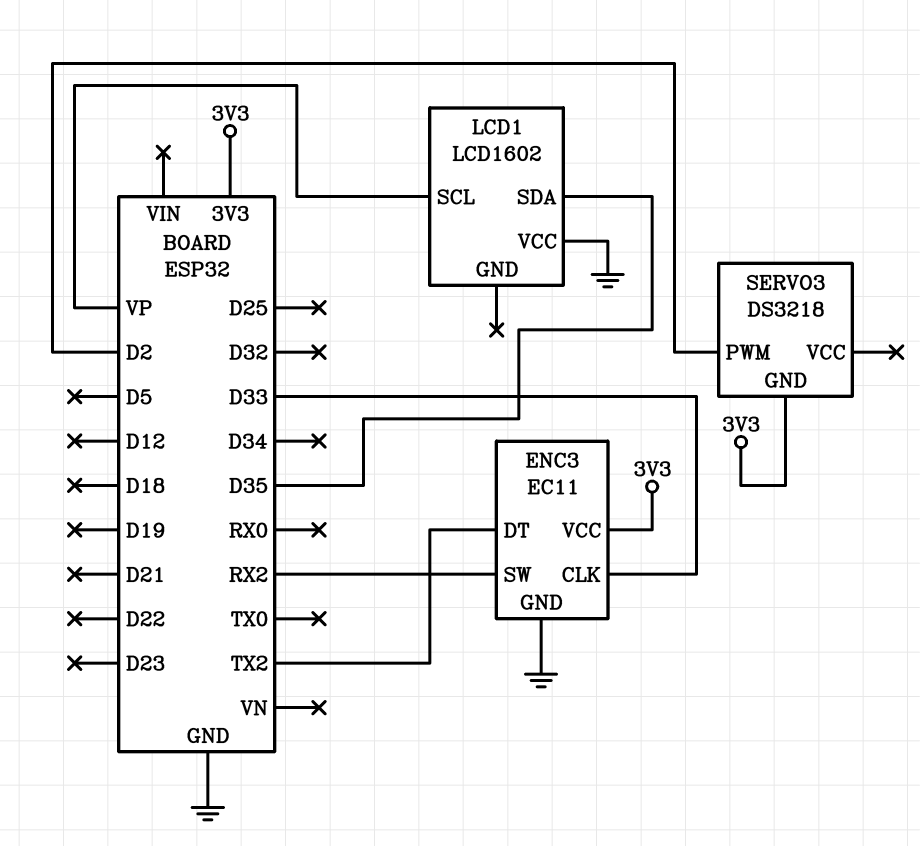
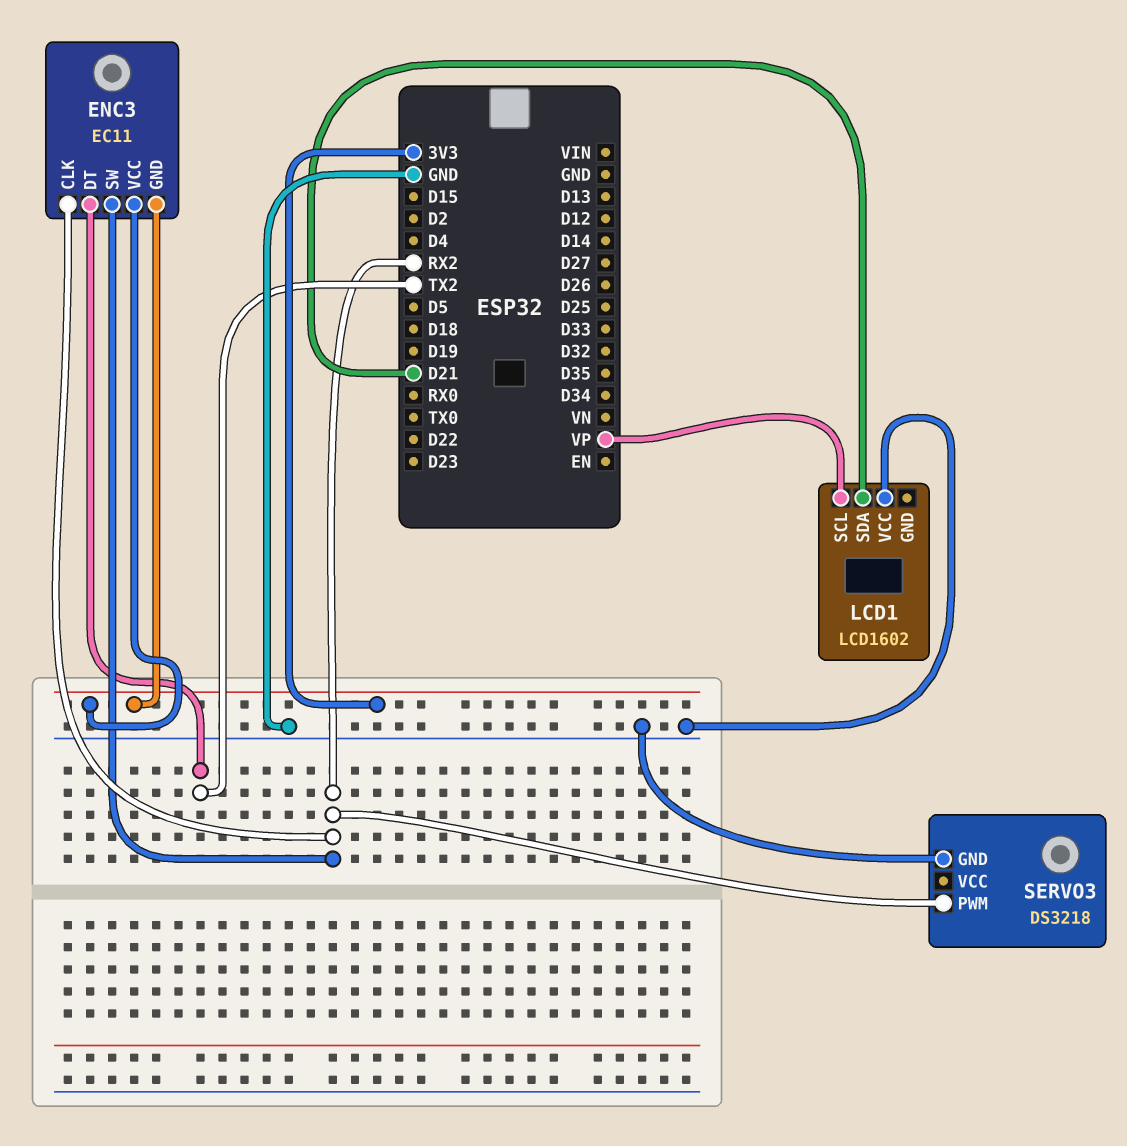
ENC3 pin CLK: D33 -> RX2
ENC3 pin GND: GND -> 3V3
LCD1 pin SDA: D35 -> D21
SERVO3 pin GND: 3V3 -> GND
SERVO3 pin PWM: D2 -> RX2

